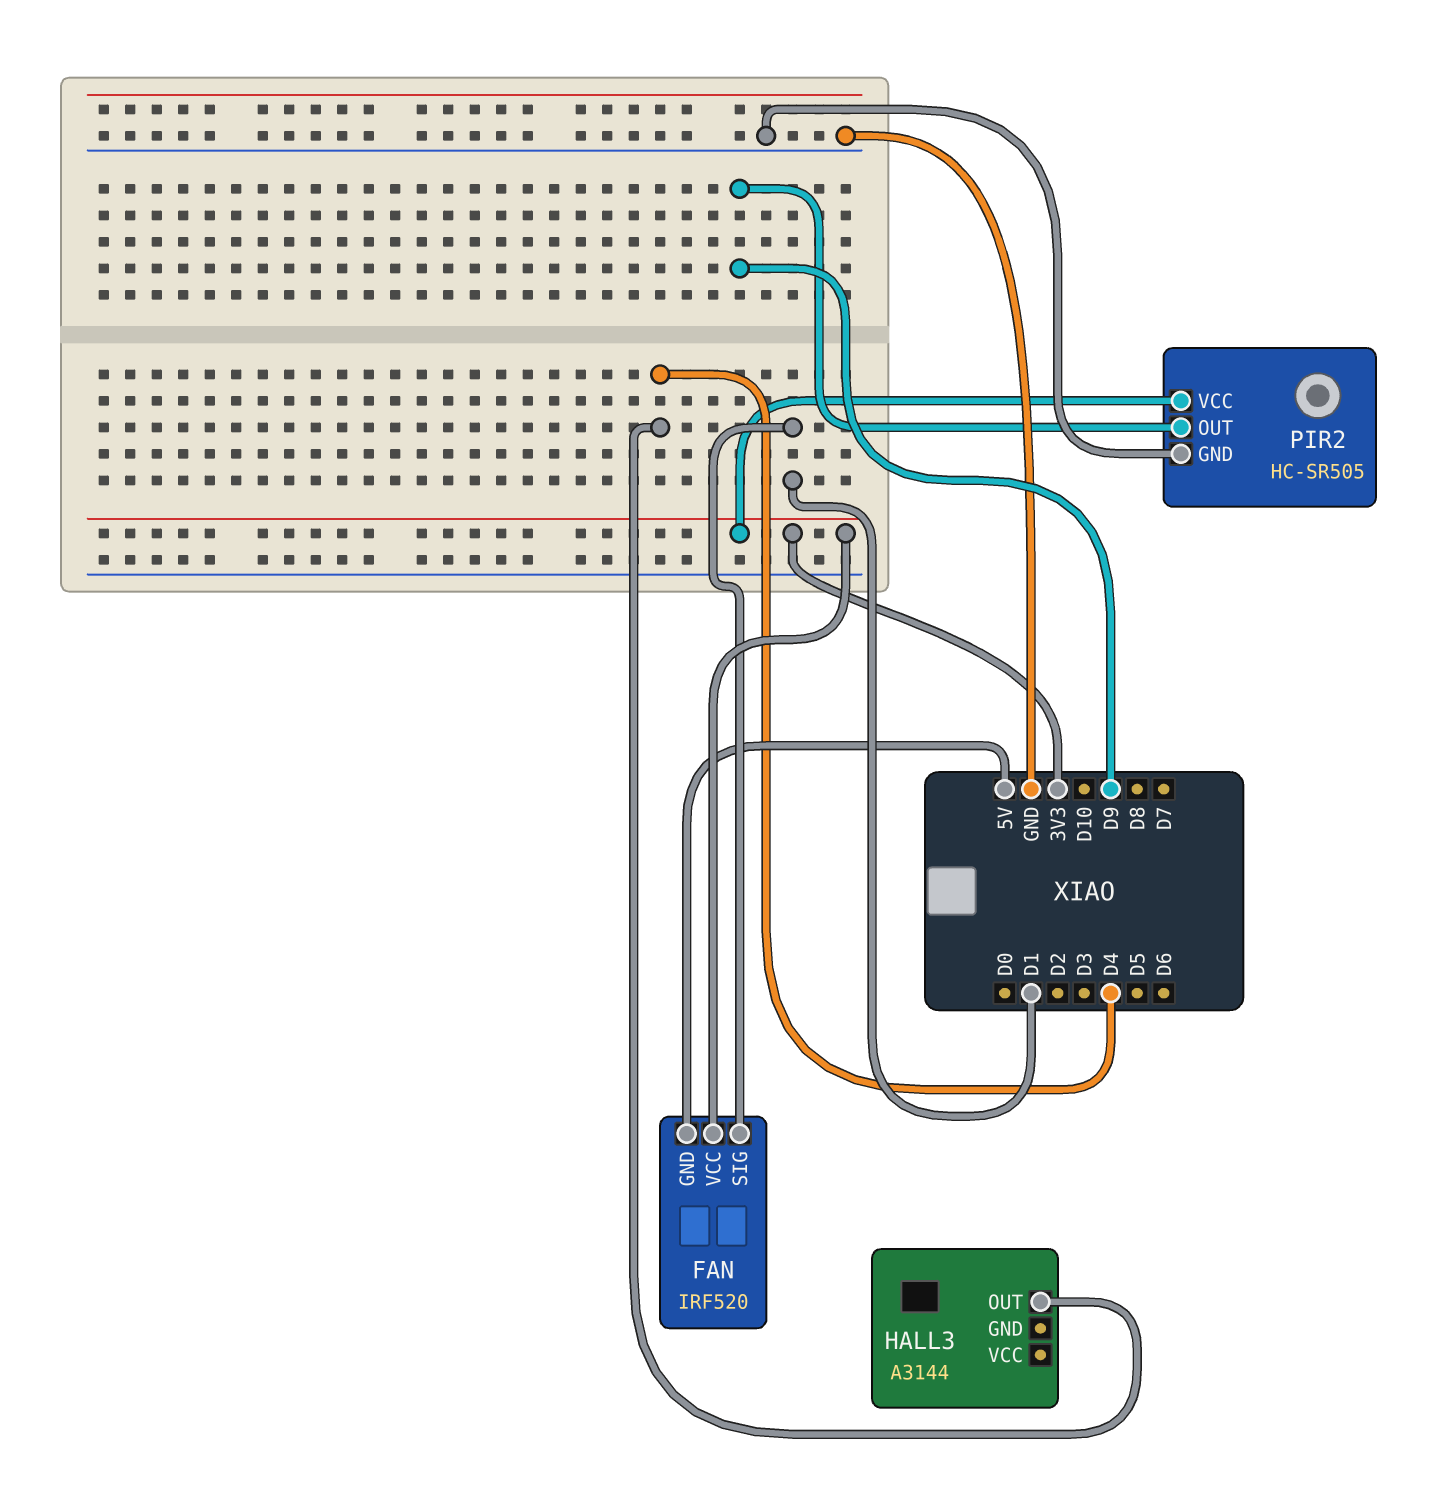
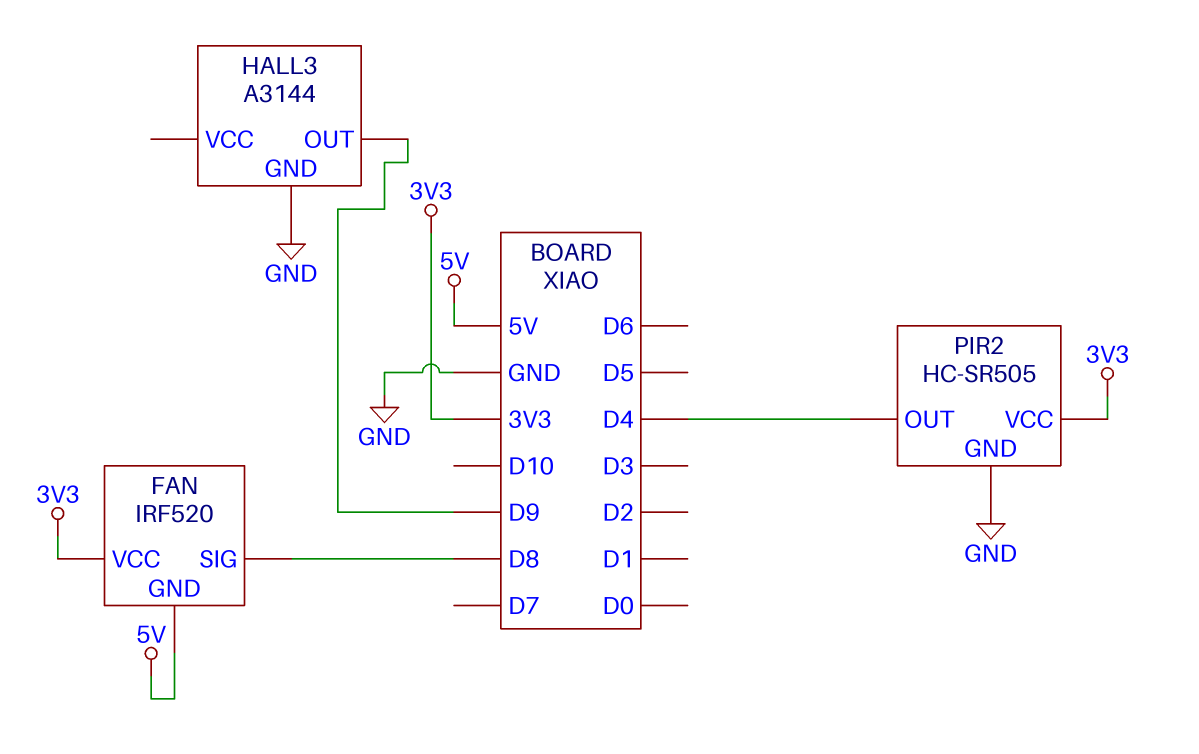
FAN pin SIG: D1 -> D8
HALL3 pin GND: none -> GND
HALL3 pin OUT: D4 -> D9
PIR2 pin OUT: D9 -> D4

